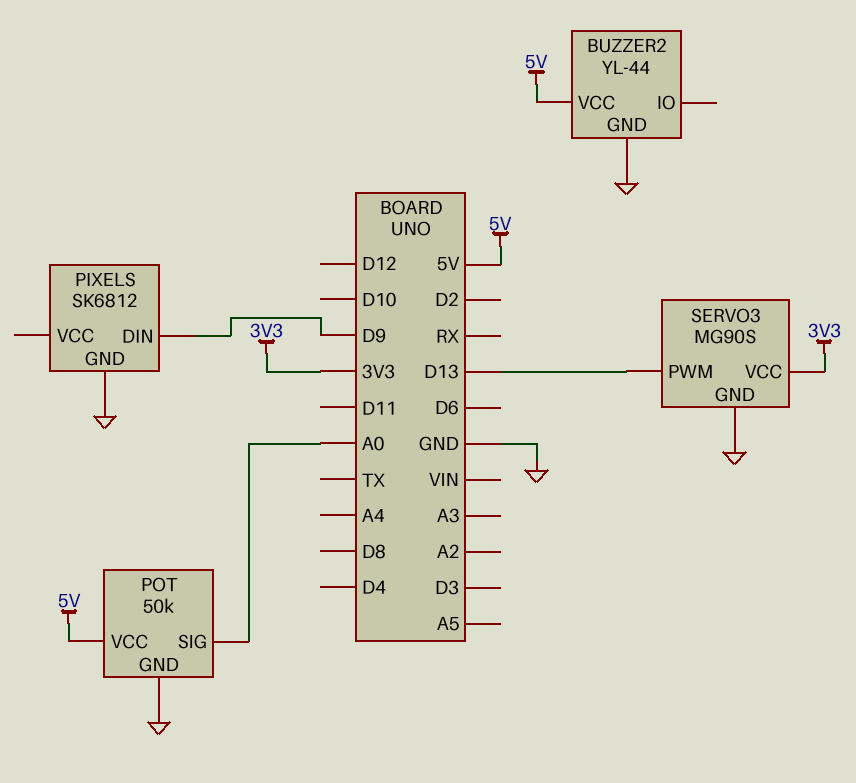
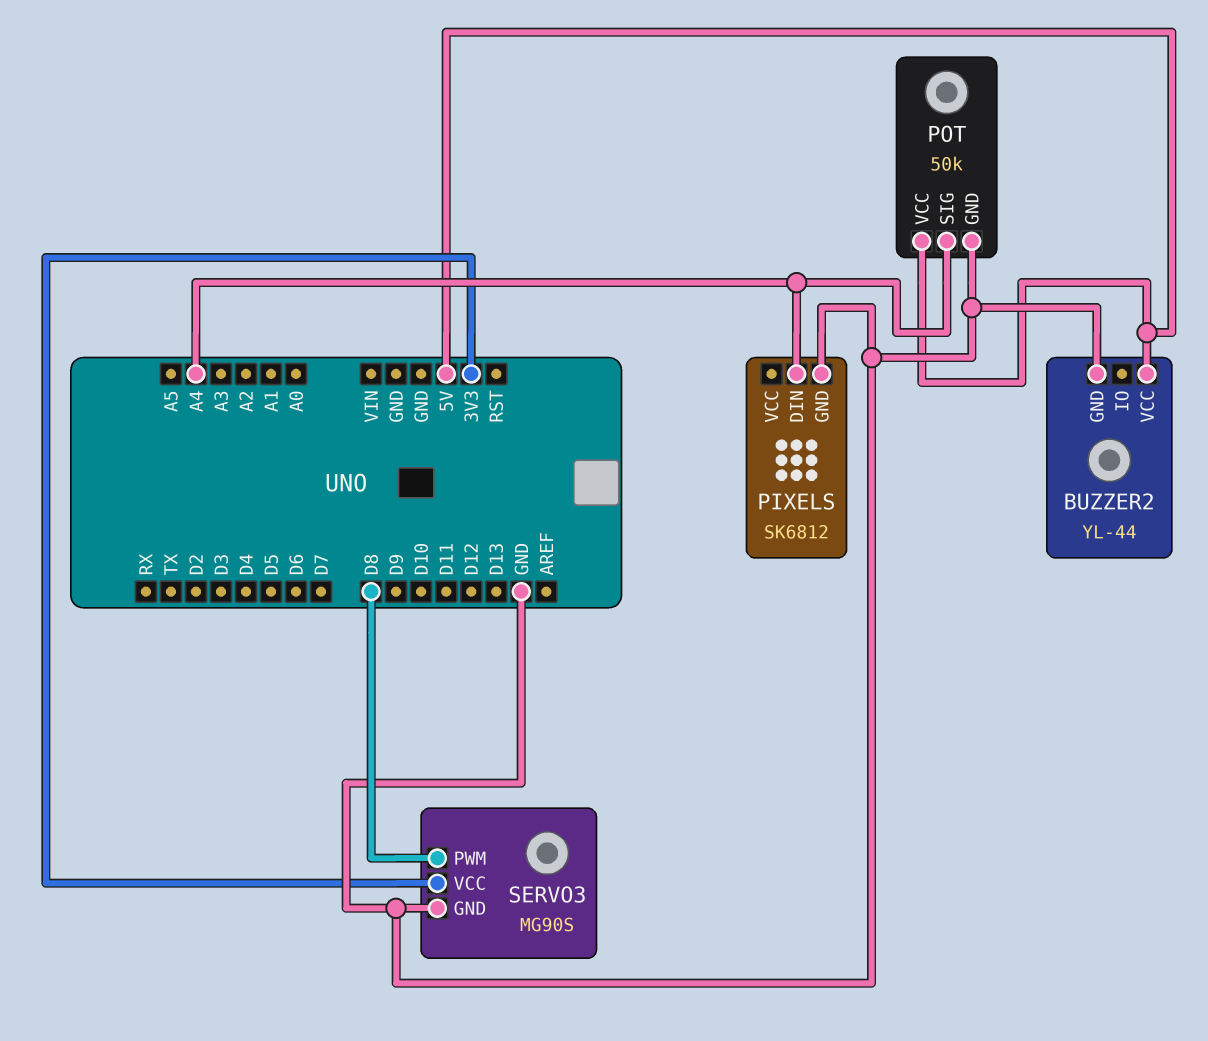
PIXELS pin DIN: D9 -> A4
POT pin SIG: A0 -> A4
SERVO3 pin PWM: D13 -> D8

